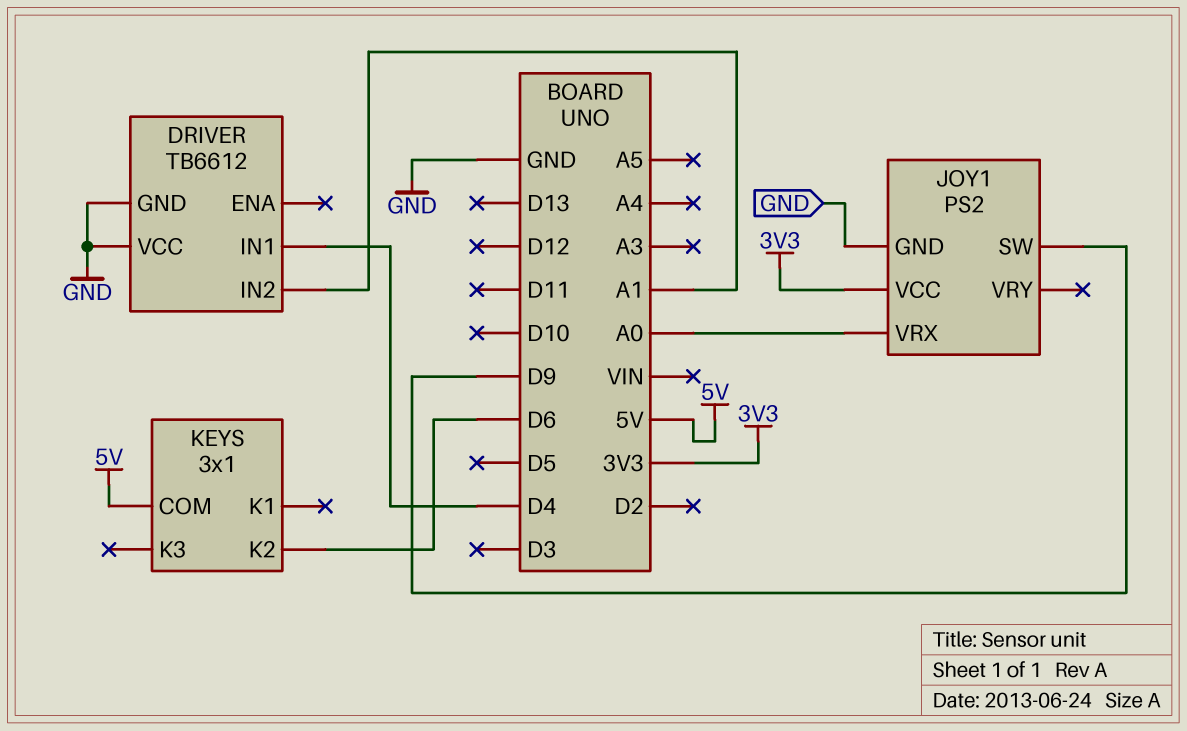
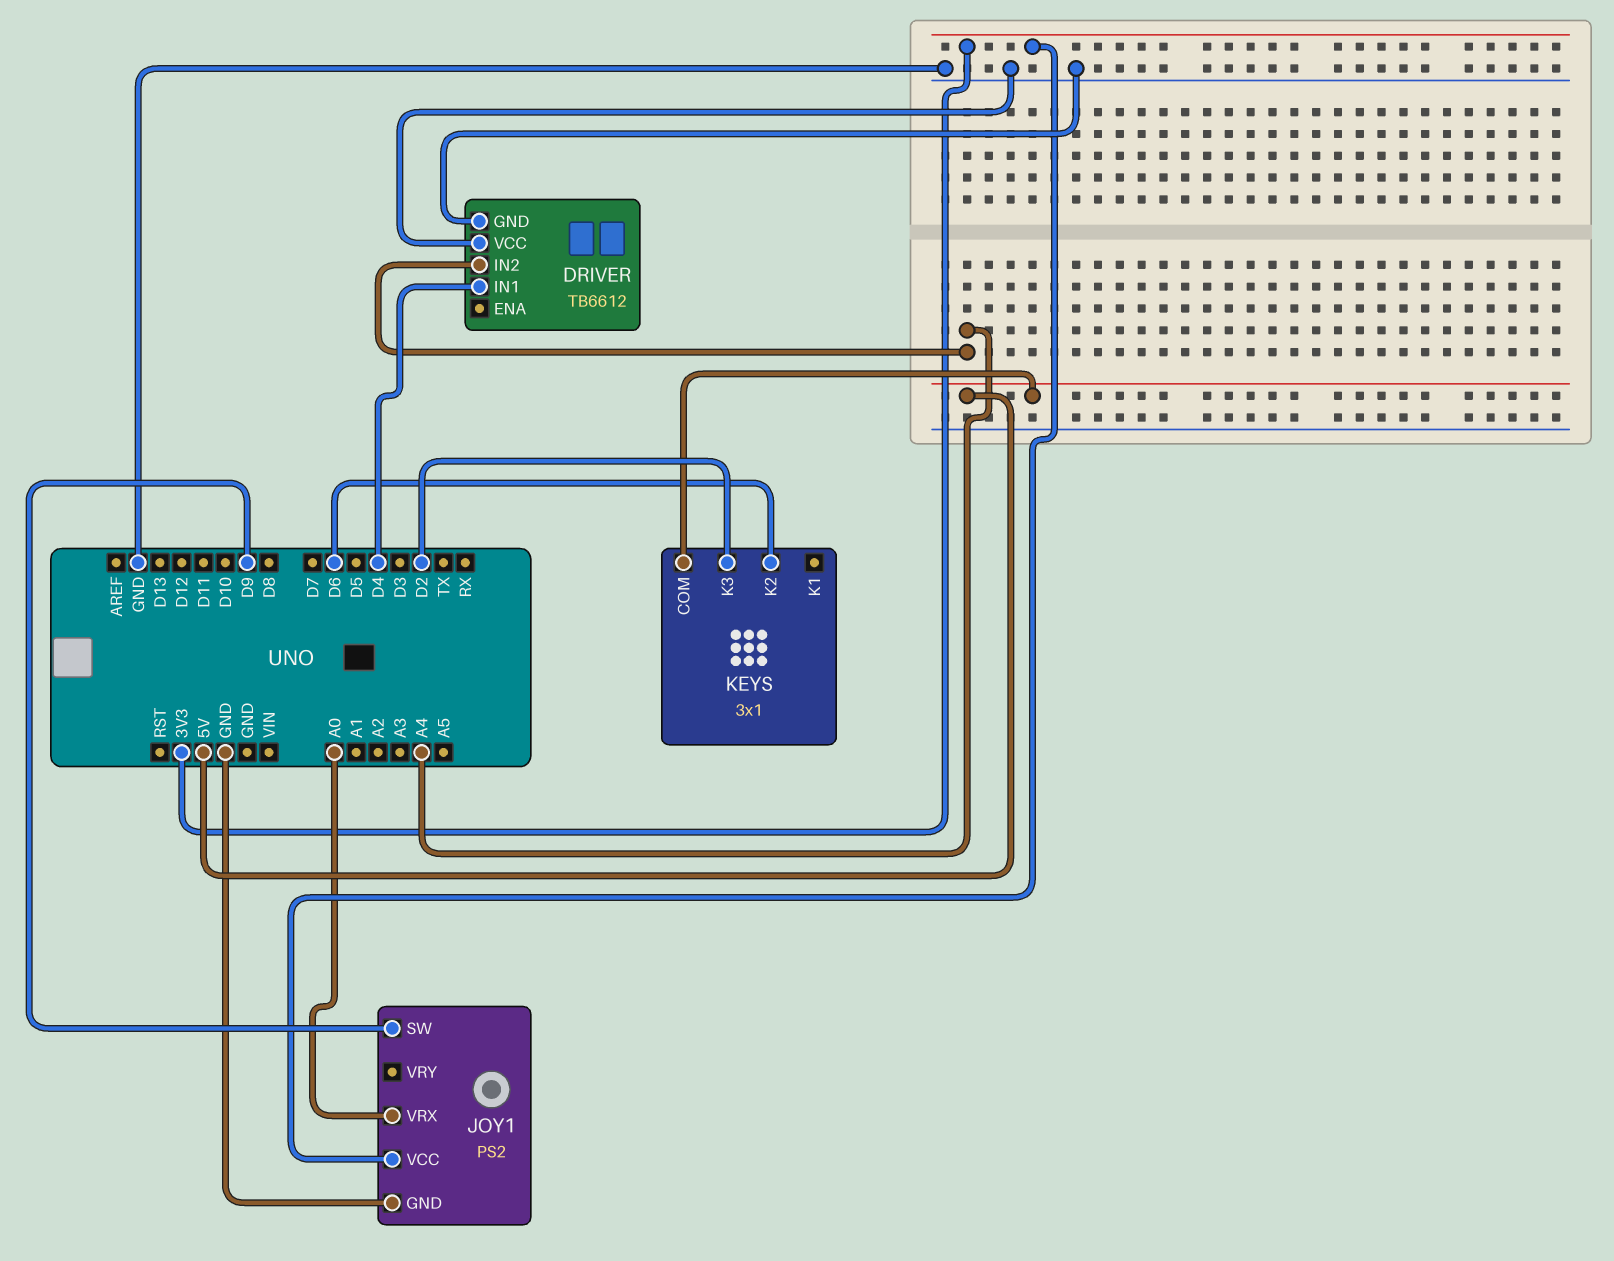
DRIVER pin IN2: A1 -> A4
KEYS pin K3: none -> D2

